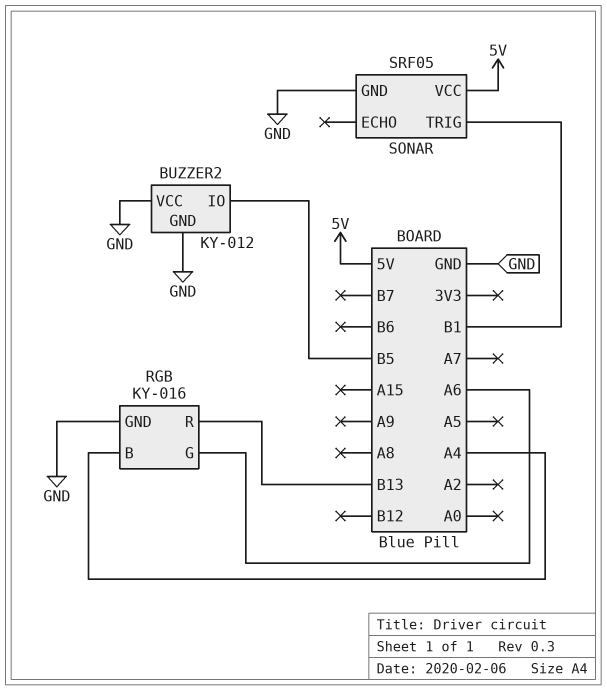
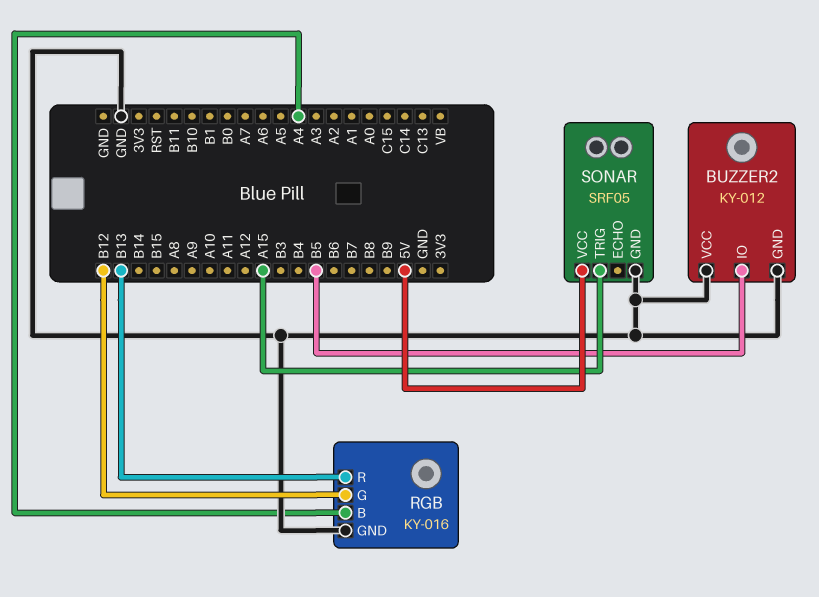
RGB pin G: A6 -> B12
SONAR pin TRIG: B1 -> A15

